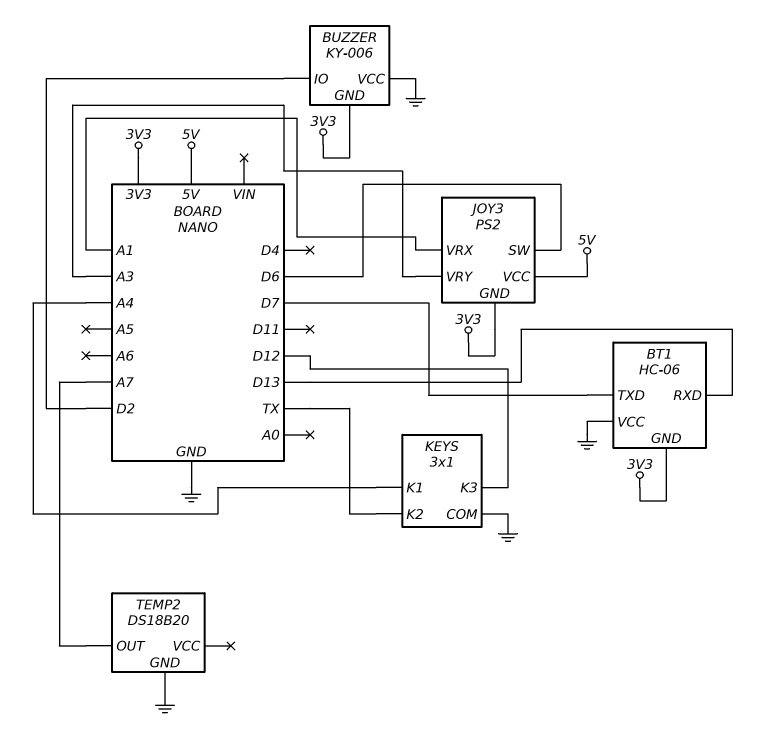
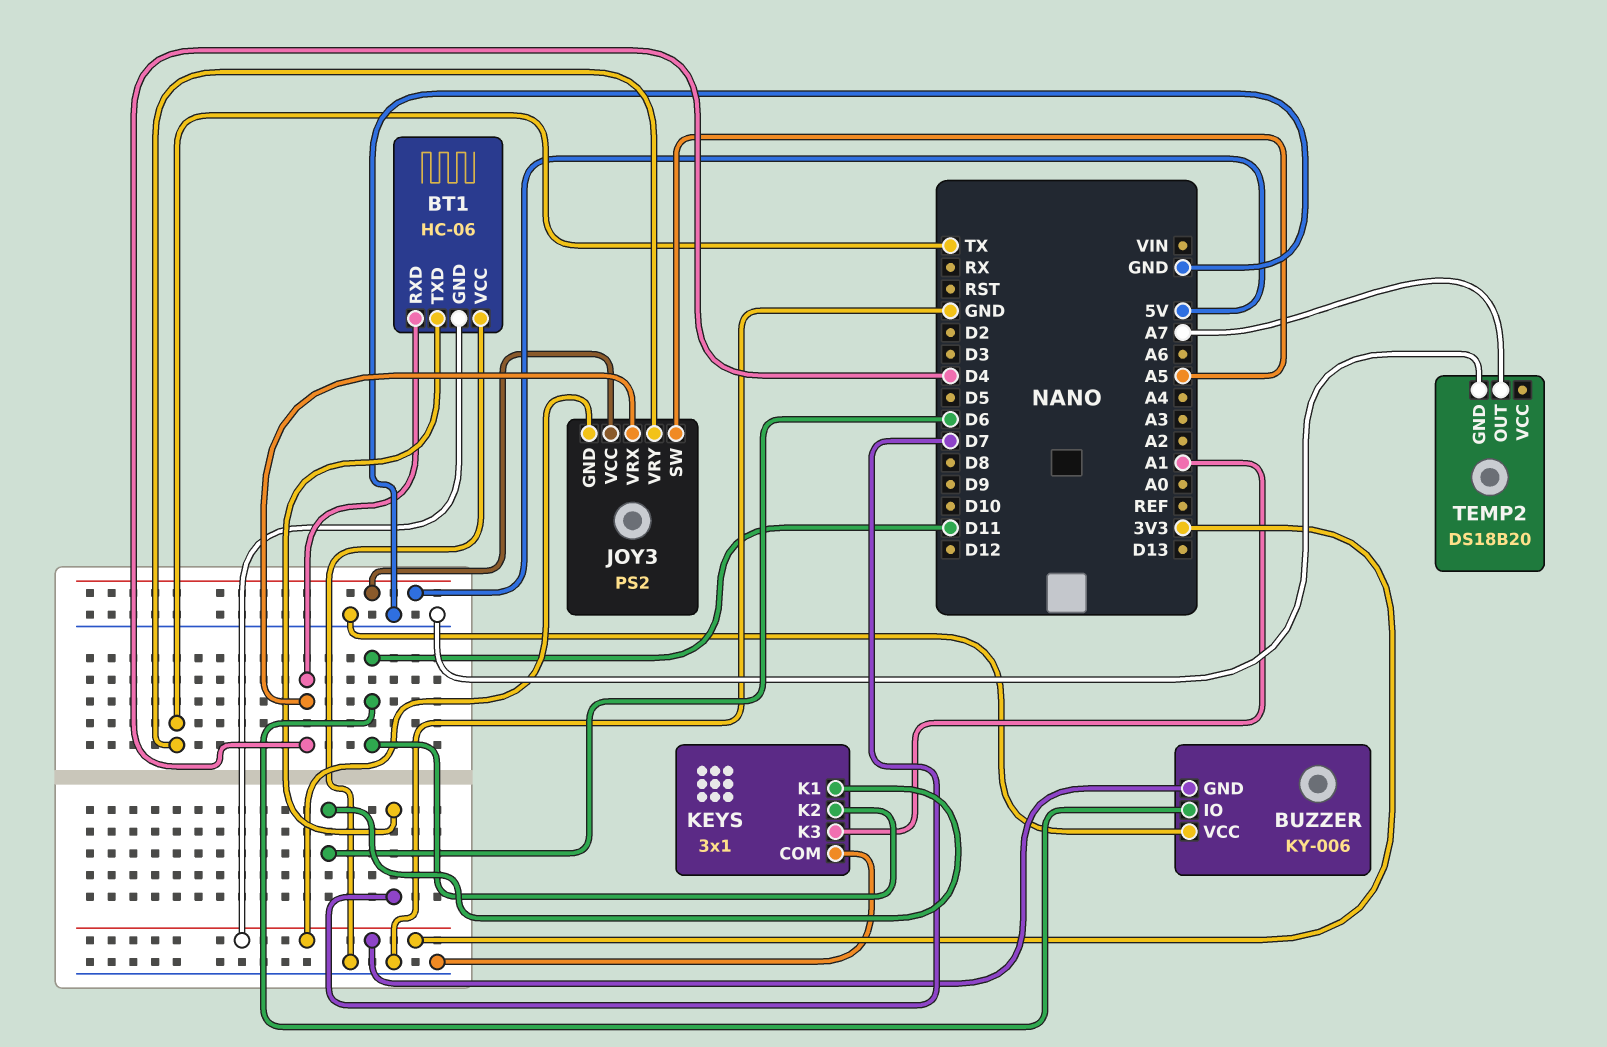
BT1 pin RXD: D13 -> D4
BUZZER pin IO: D2 -> D11
JOY3 pin SW: D6 -> A5
JOY3 pin VRX: A1 -> D4
JOY3 pin VRY: A3 -> TX
KEYS pin K1: A4 -> D6
KEYS pin K2: TX -> D11
KEYS pin K3: D12 -> A1

